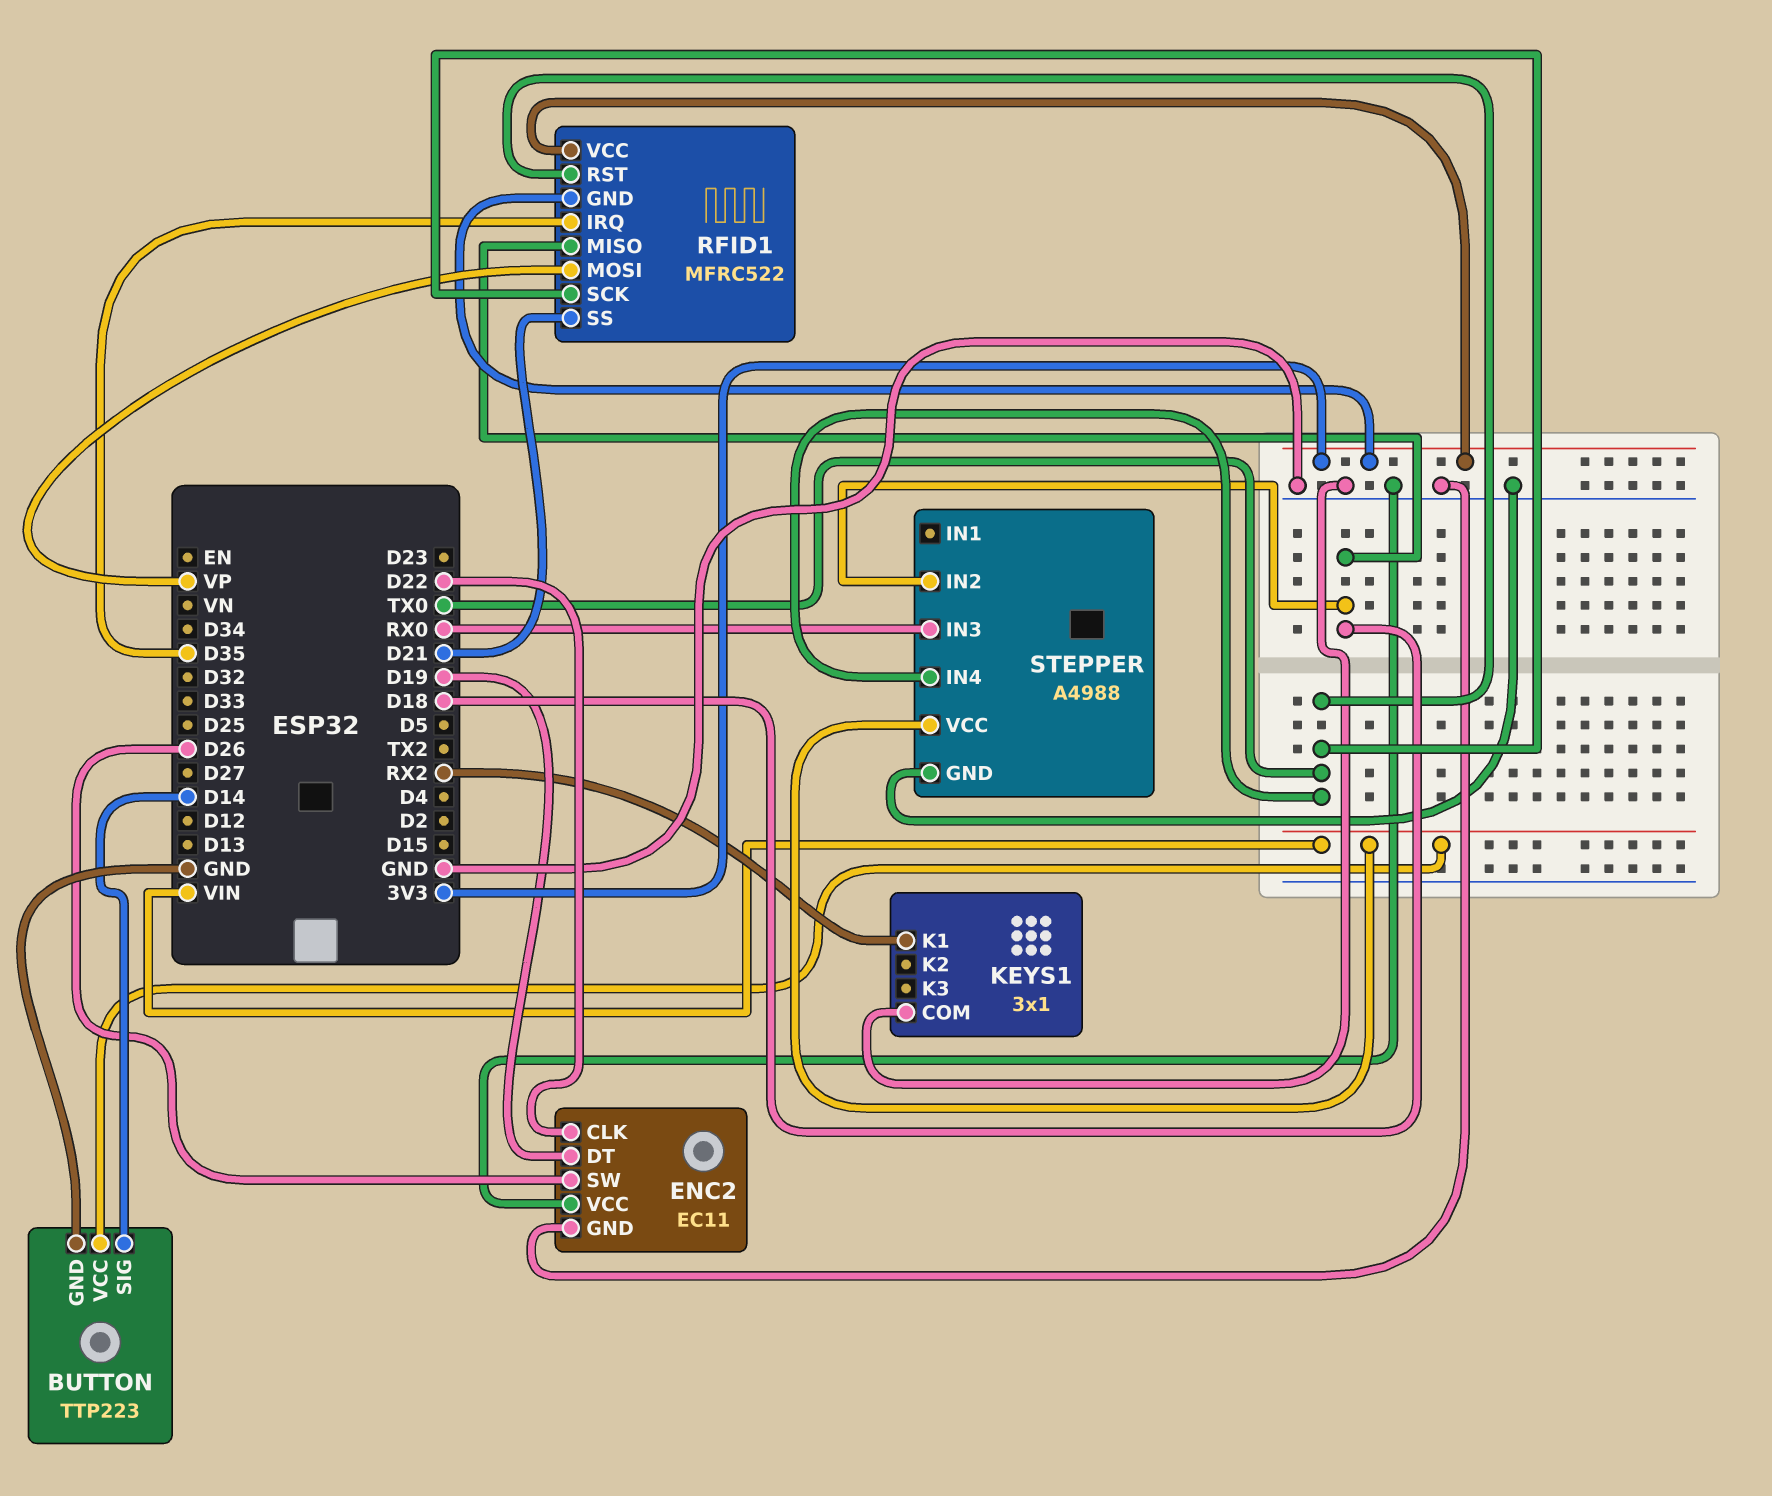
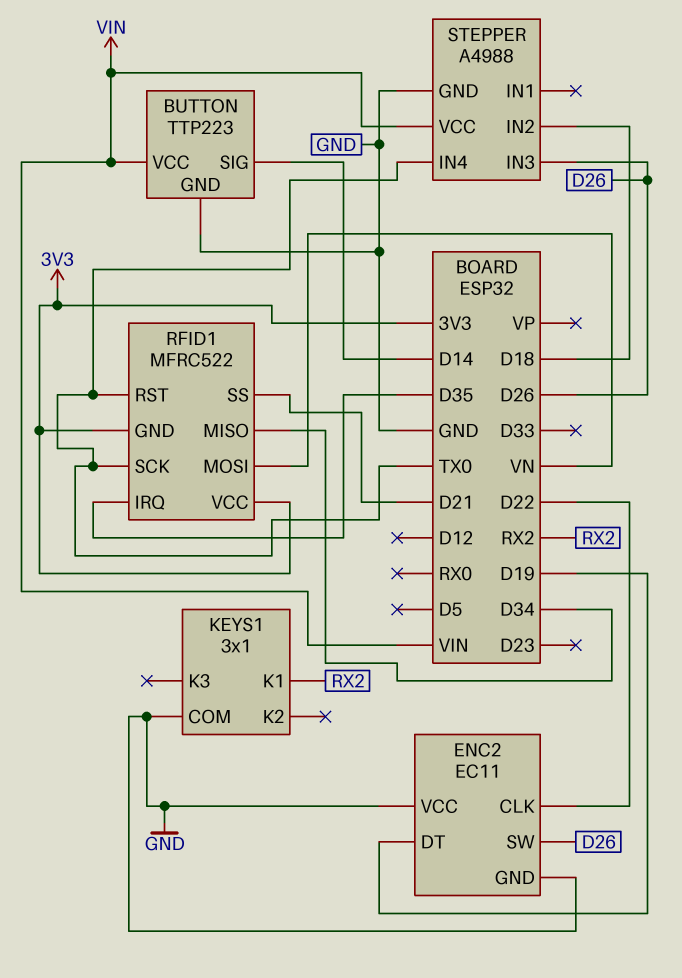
RFID1 pin MISO: D18 -> D34
RFID1 pin MOSI: VP -> VN
STEPPER pin IN3: RX0 -> D26

